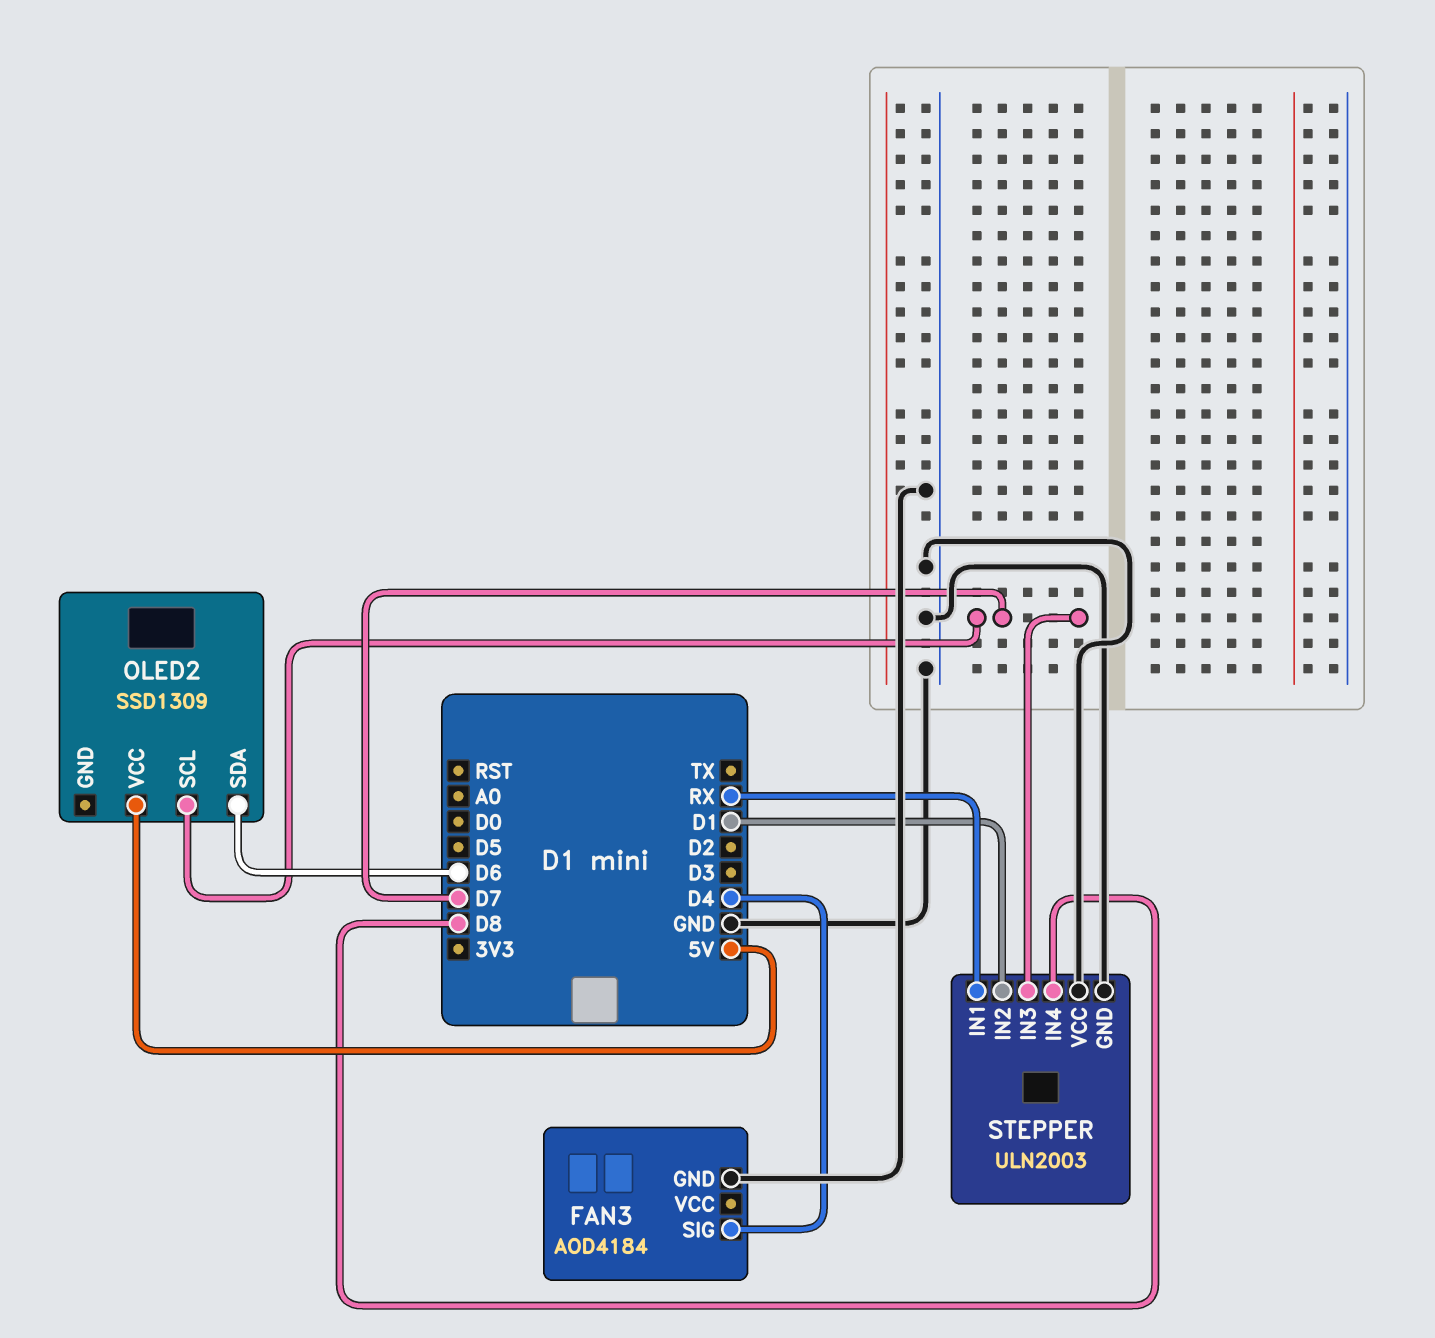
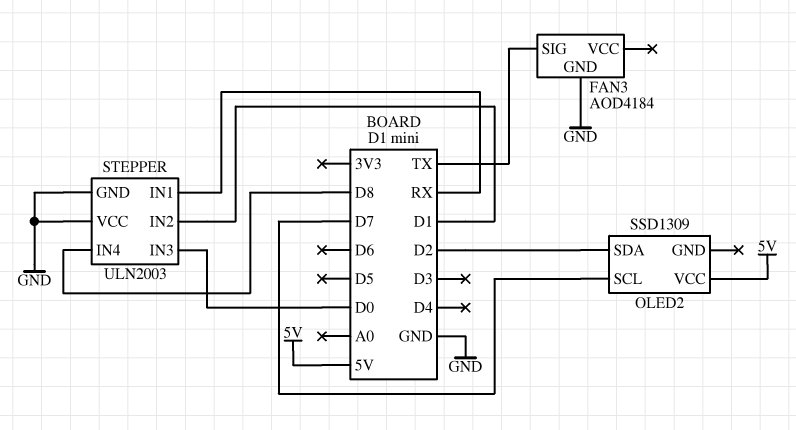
FAN3 pin SIG: D4 -> TX
OLED2 pin SDA: D6 -> D2
STEPPER pin IN3: D7 -> D0

